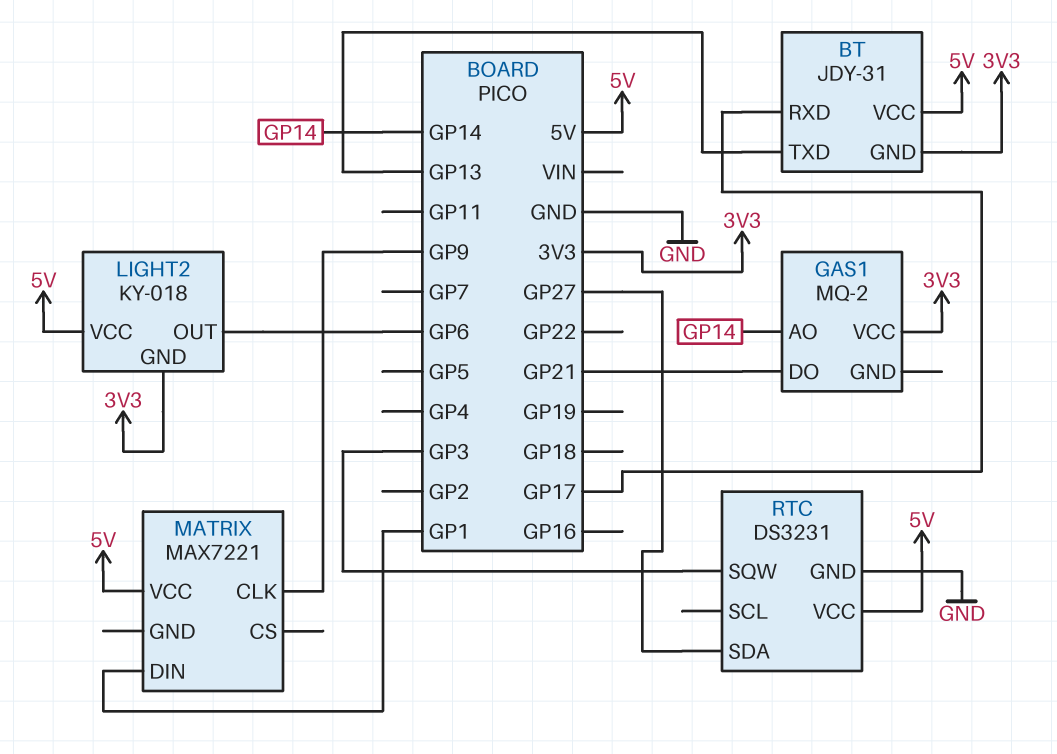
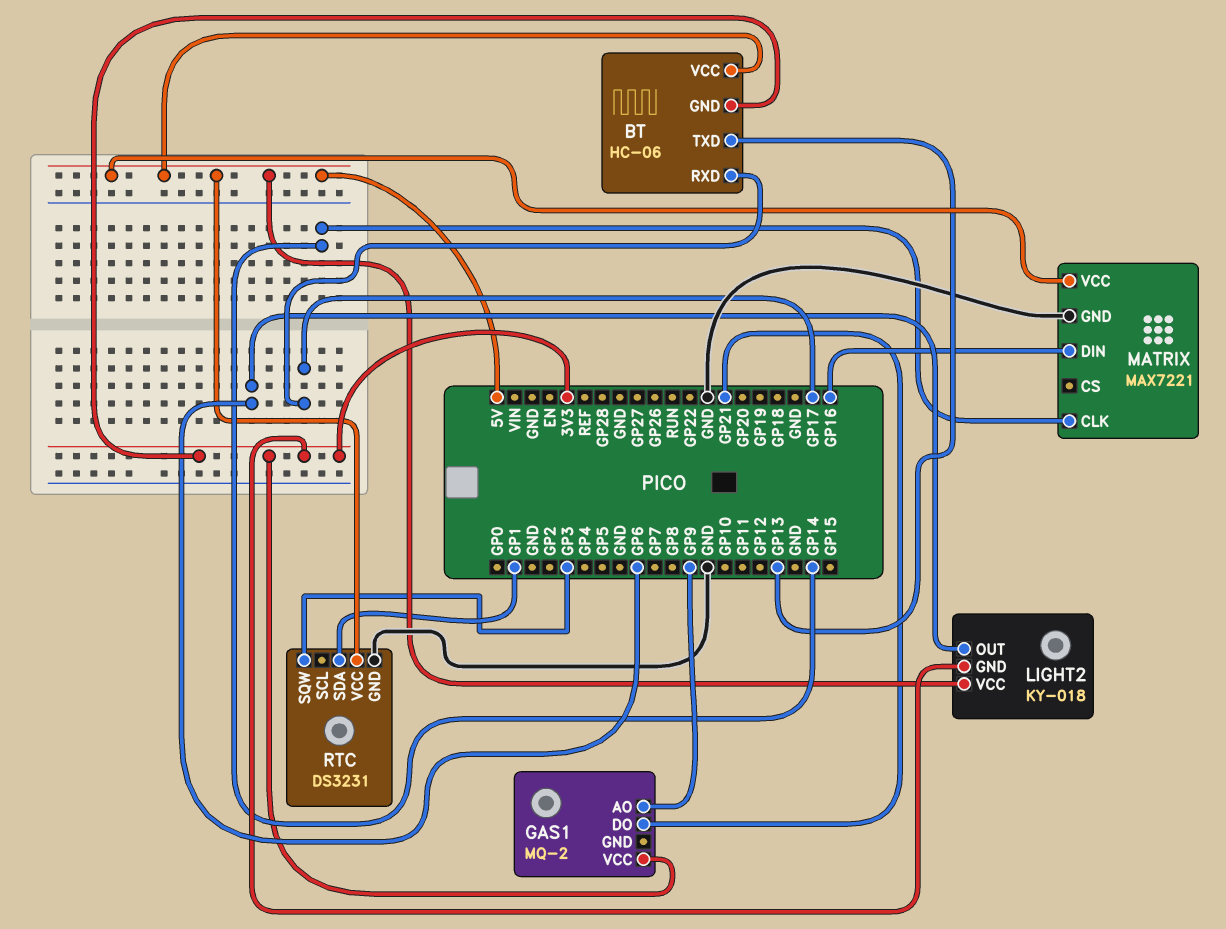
BT: JDY-31 -> HC-06
GAS1 pin AO: GP14 -> GP9
MATRIX pin CLK: GP9 -> GP14
MATRIX pin DIN: GP1 -> GP16
MATRIX pin GND: none -> GND
RTC pin SDA: GP27 -> GP1

